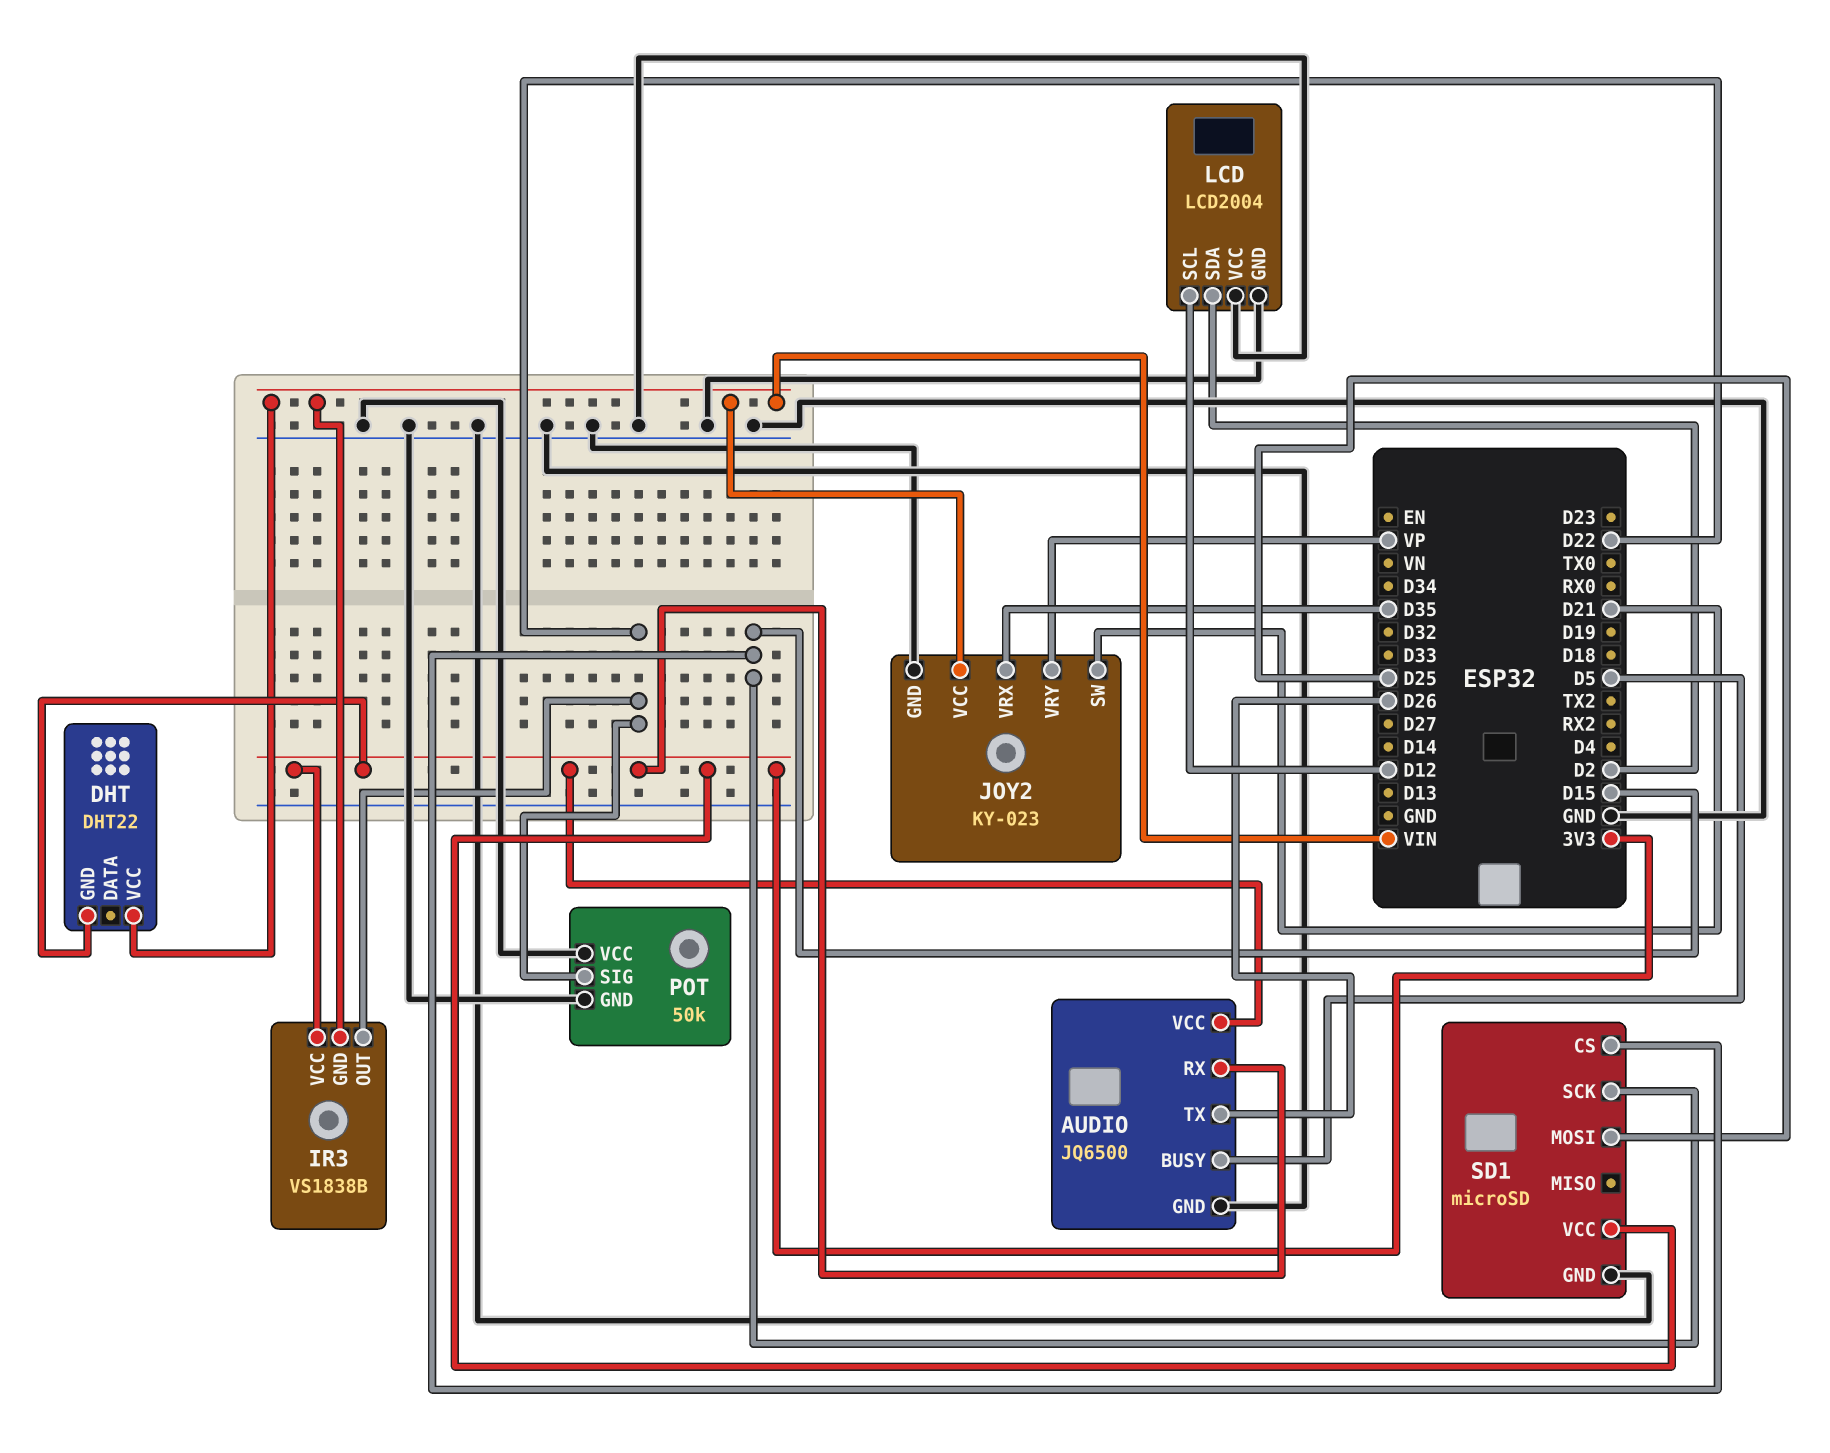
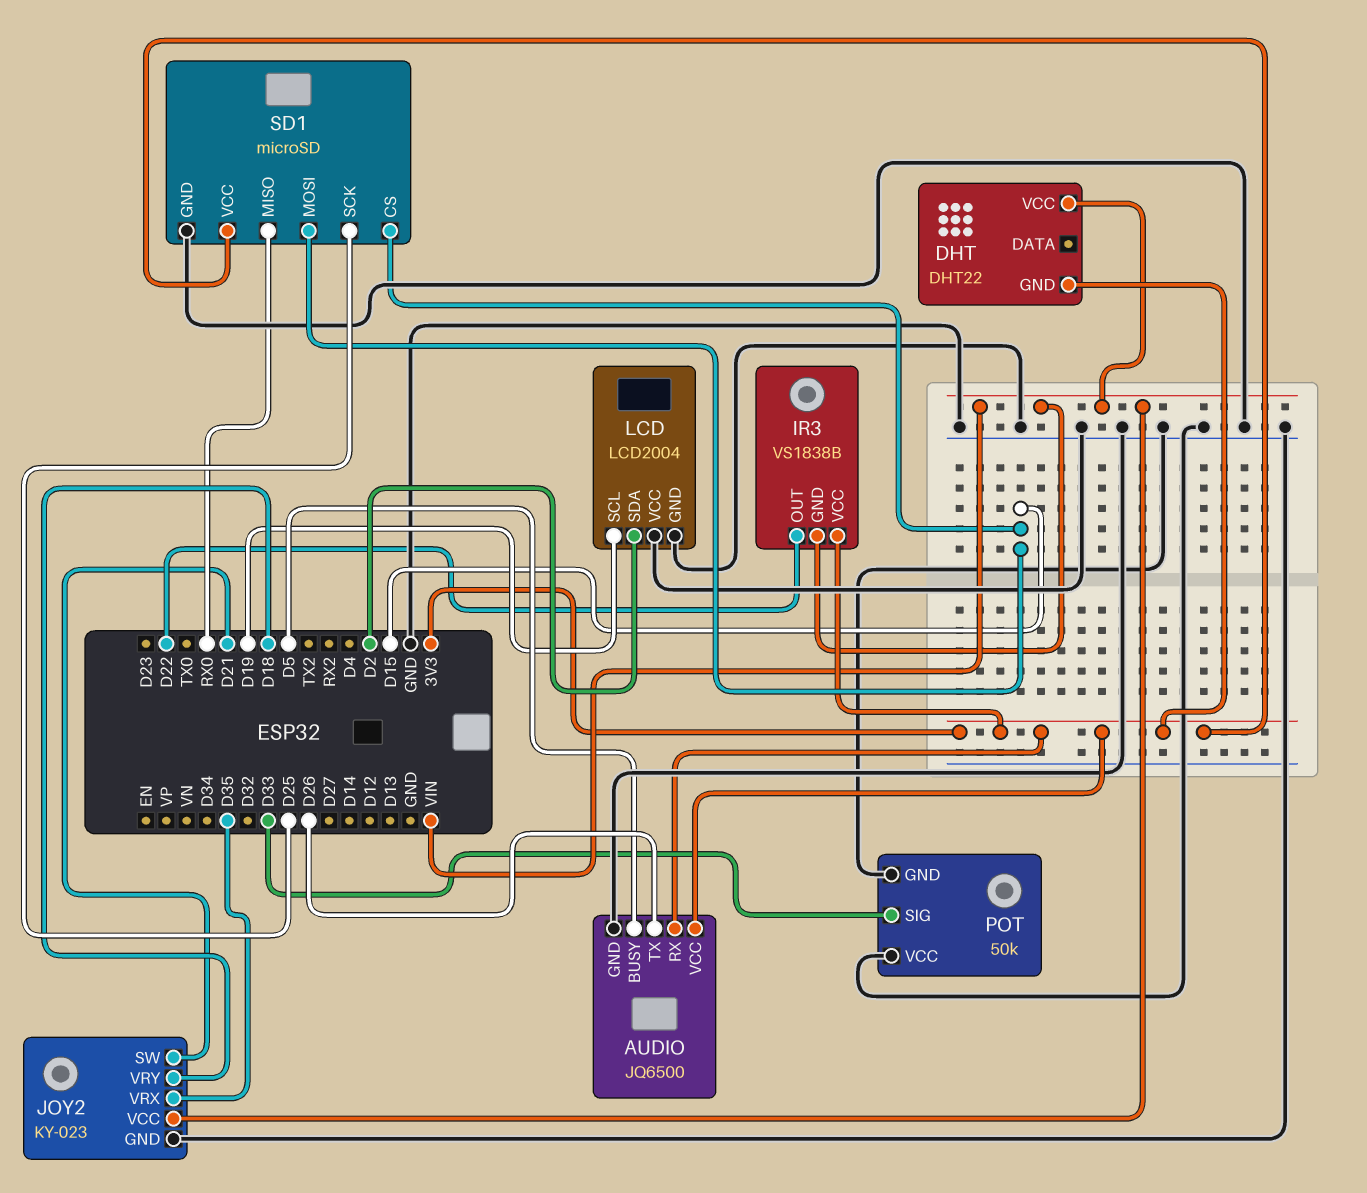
JOY2 pin VRY: VP -> D18
LCD pin SCL: D12 -> D19
POT pin SIG: D22 -> D33
SD1 pin MISO: none -> RX0
SD1 pin MOSI: D25 -> D15
SD1 pin SCK: D15 -> D25

